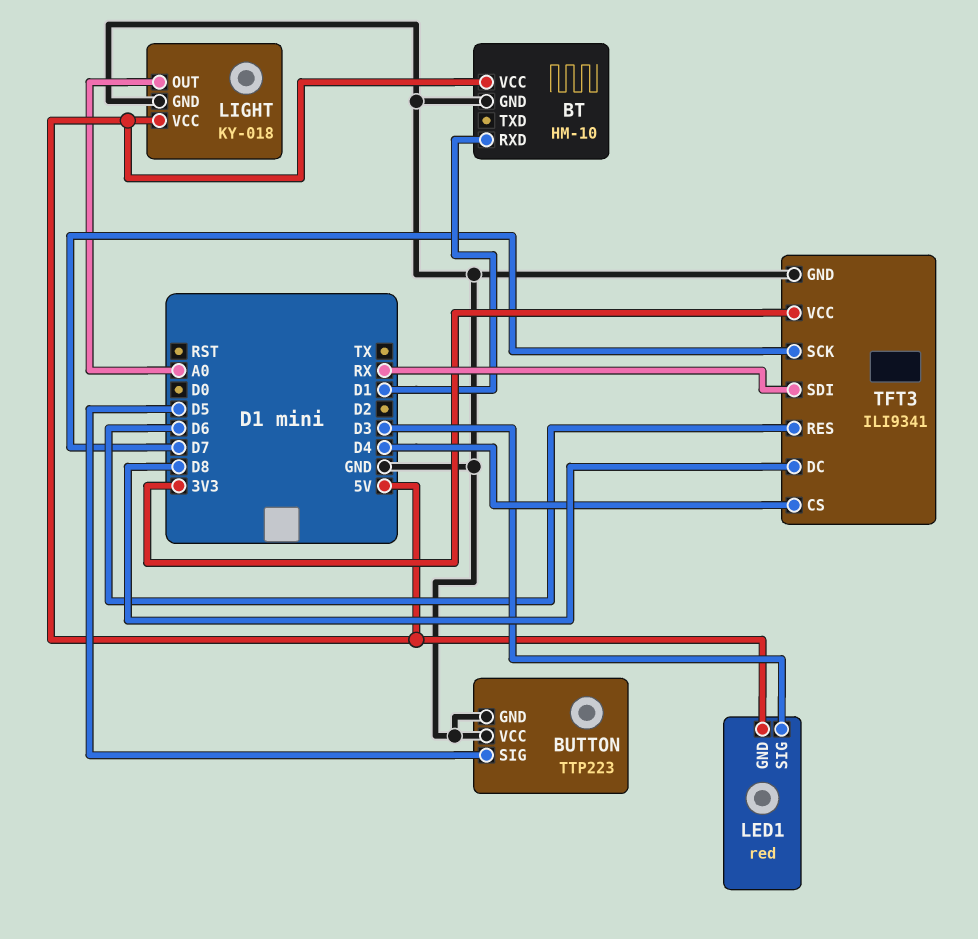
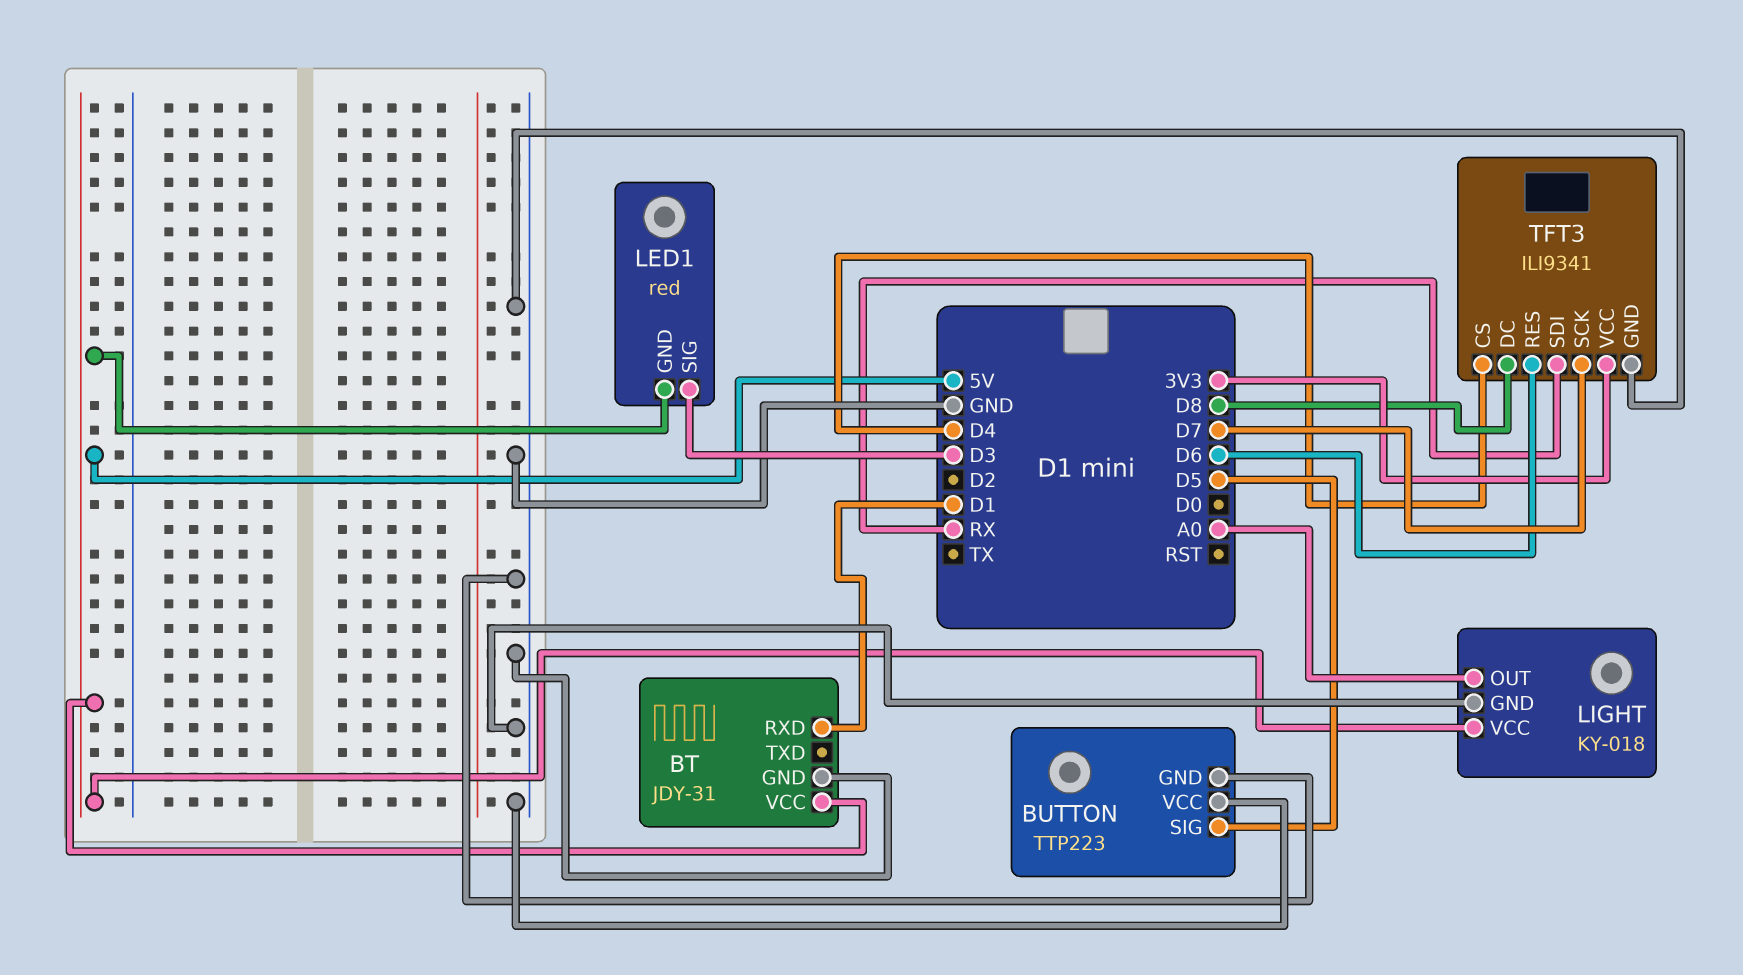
BT: HM-10 -> JDY-31

